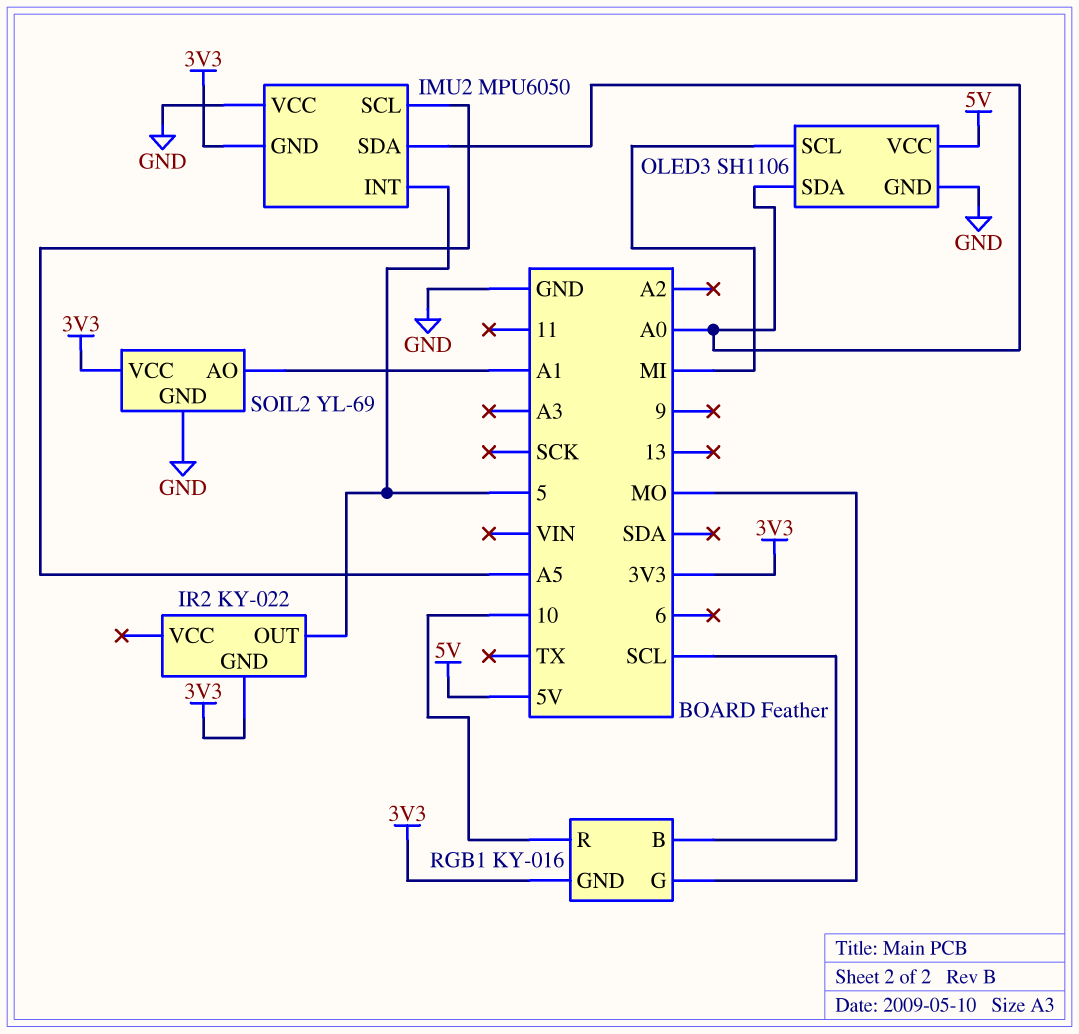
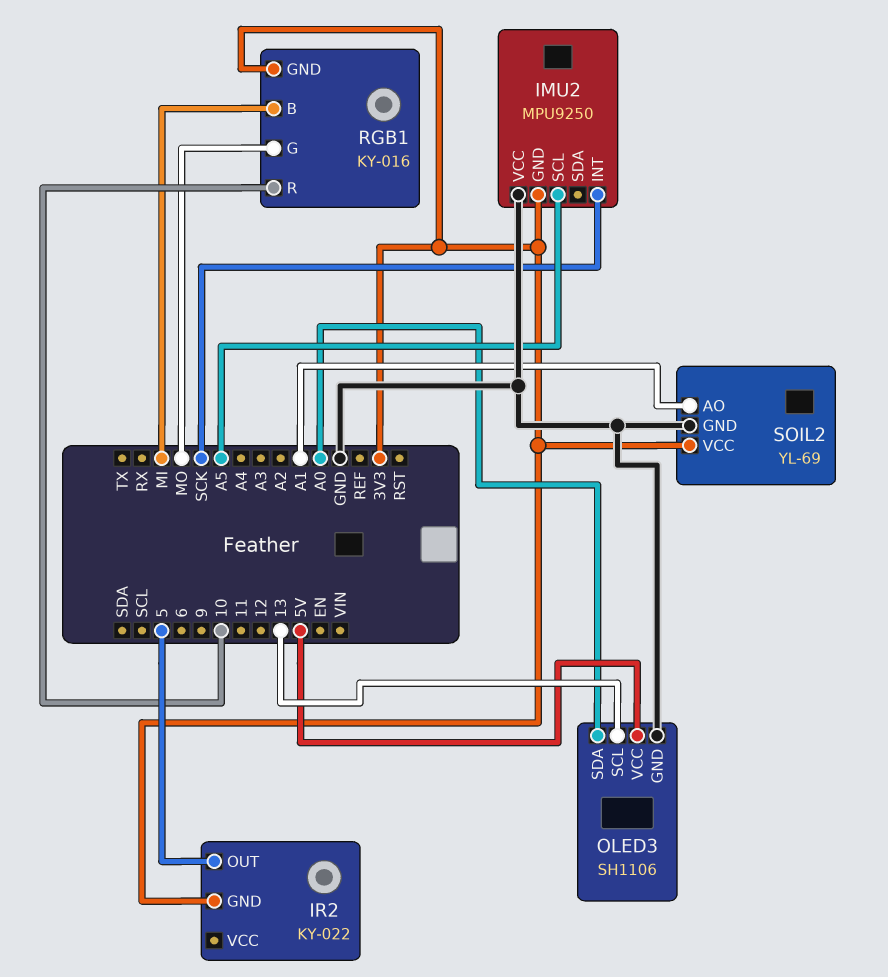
IMU2: MPU6050 -> MPU9250
IMU2 pin INT: 5 -> SCK
IMU2 pin SDA: A0 -> none
OLED3 pin SCL: MI -> 13
RGB1 pin B: SCL -> MI

